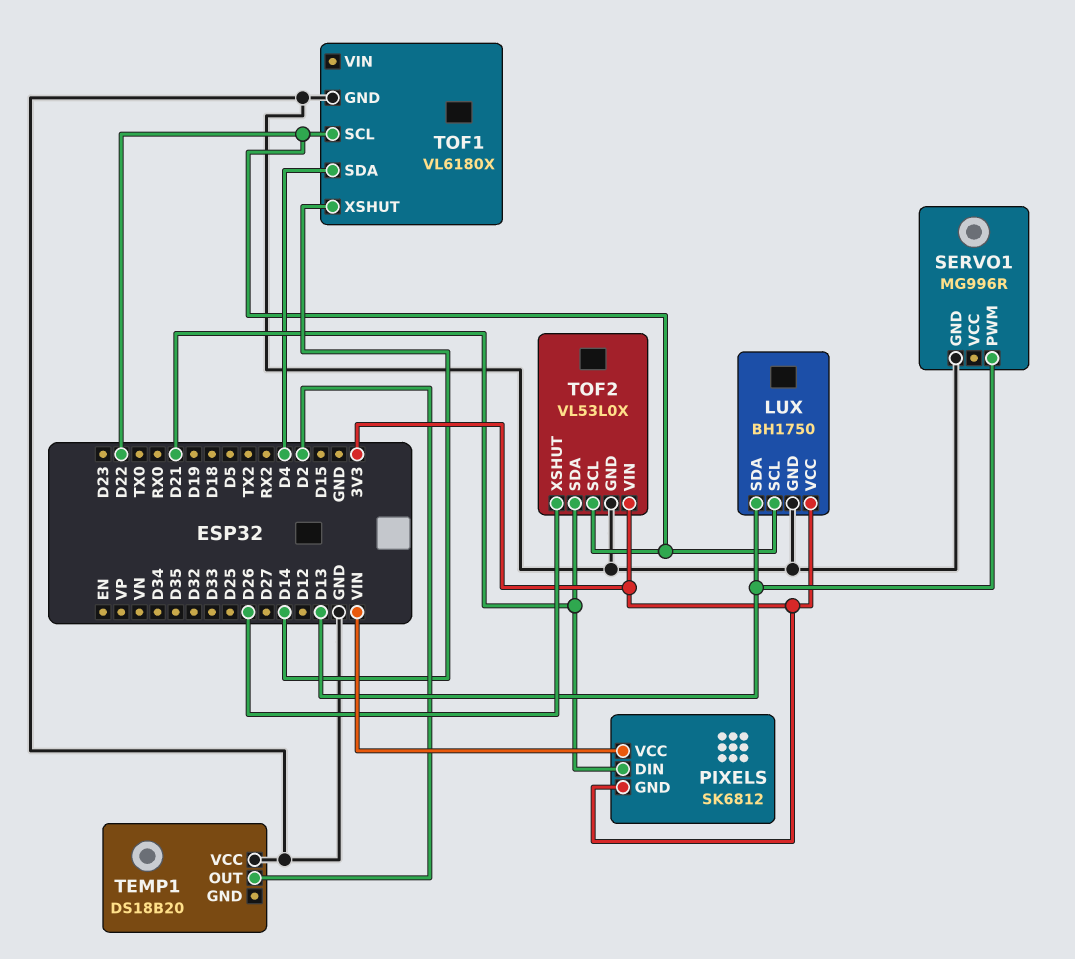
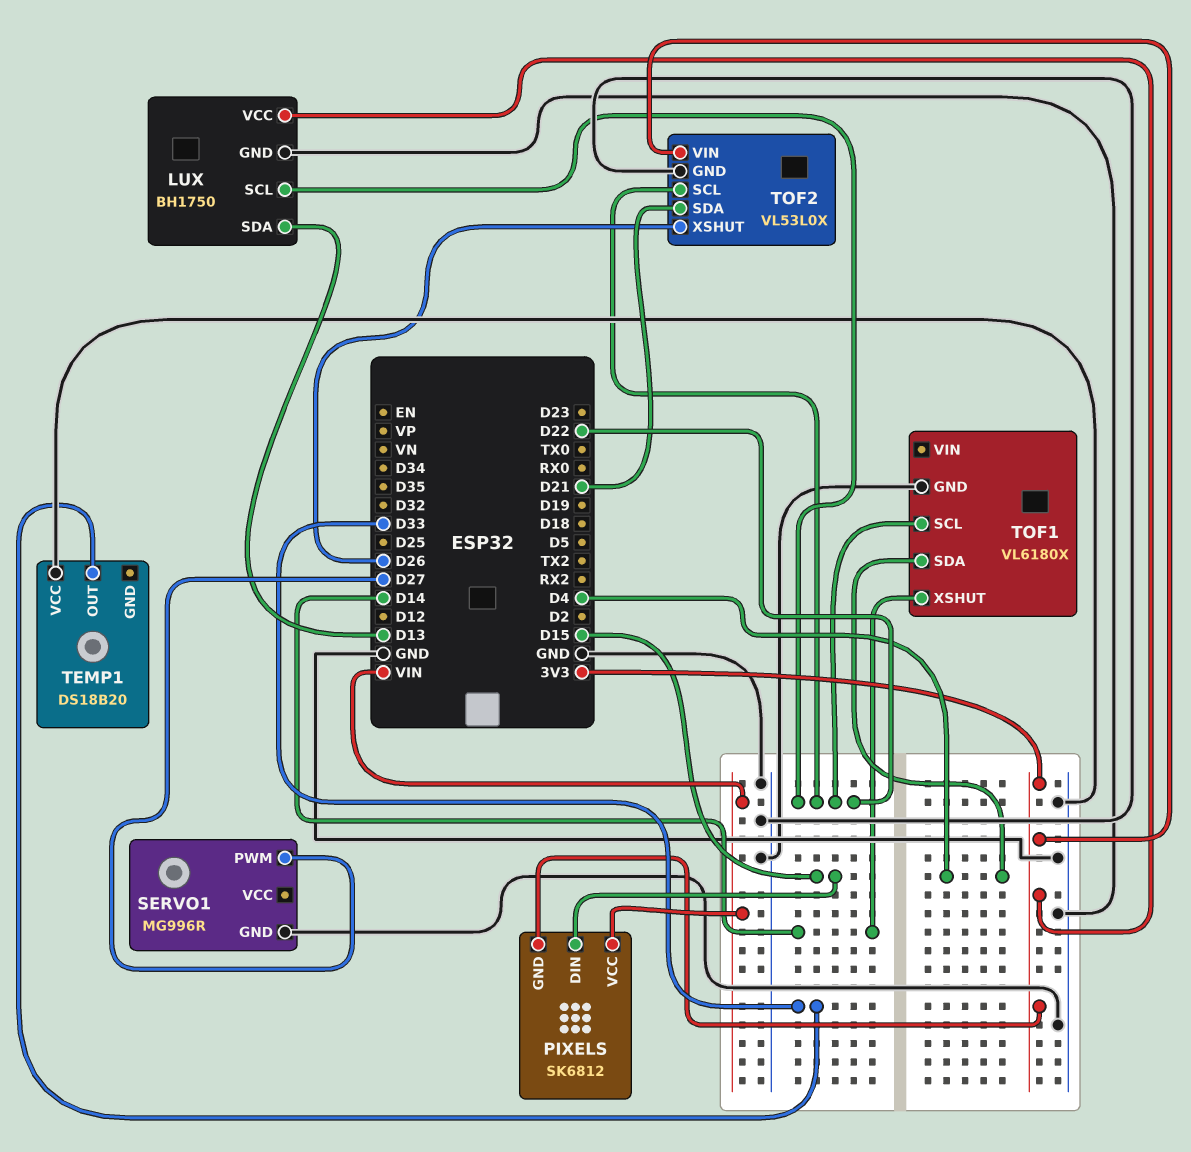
PIXELS pin DIN: D21 -> D15
SERVO1 pin PWM: D13 -> D27
TEMP1 pin OUT: D2 -> D33

